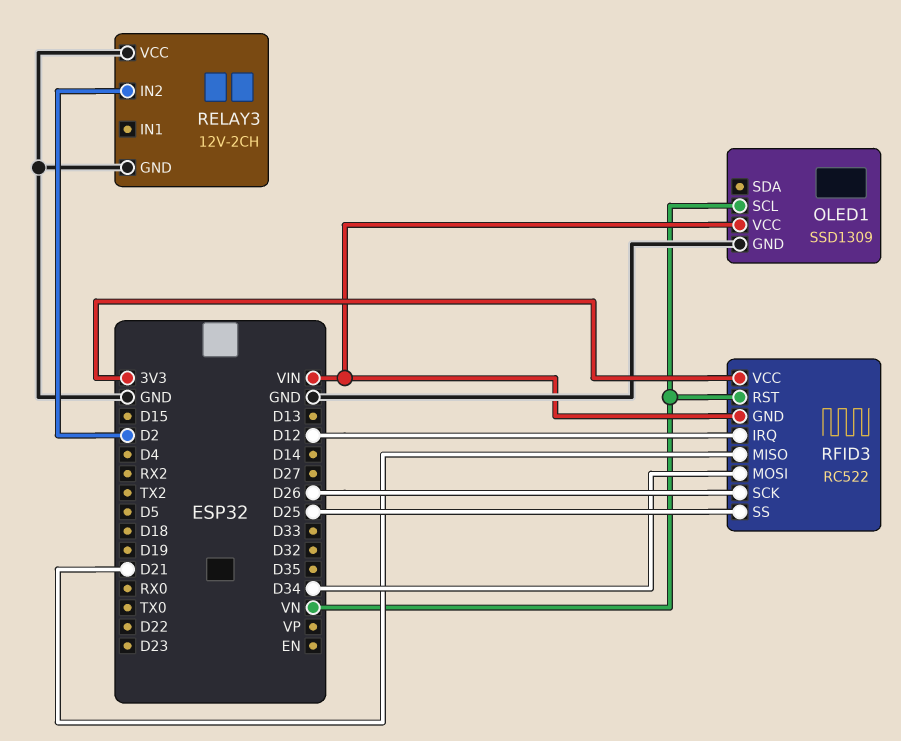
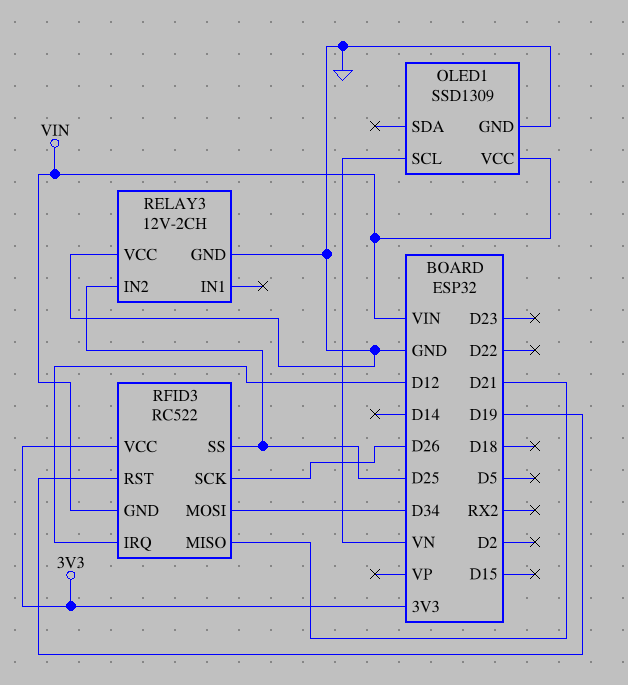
RELAY3 pin IN2: D2 -> D25
RFID3 pin RST: VN -> D19

